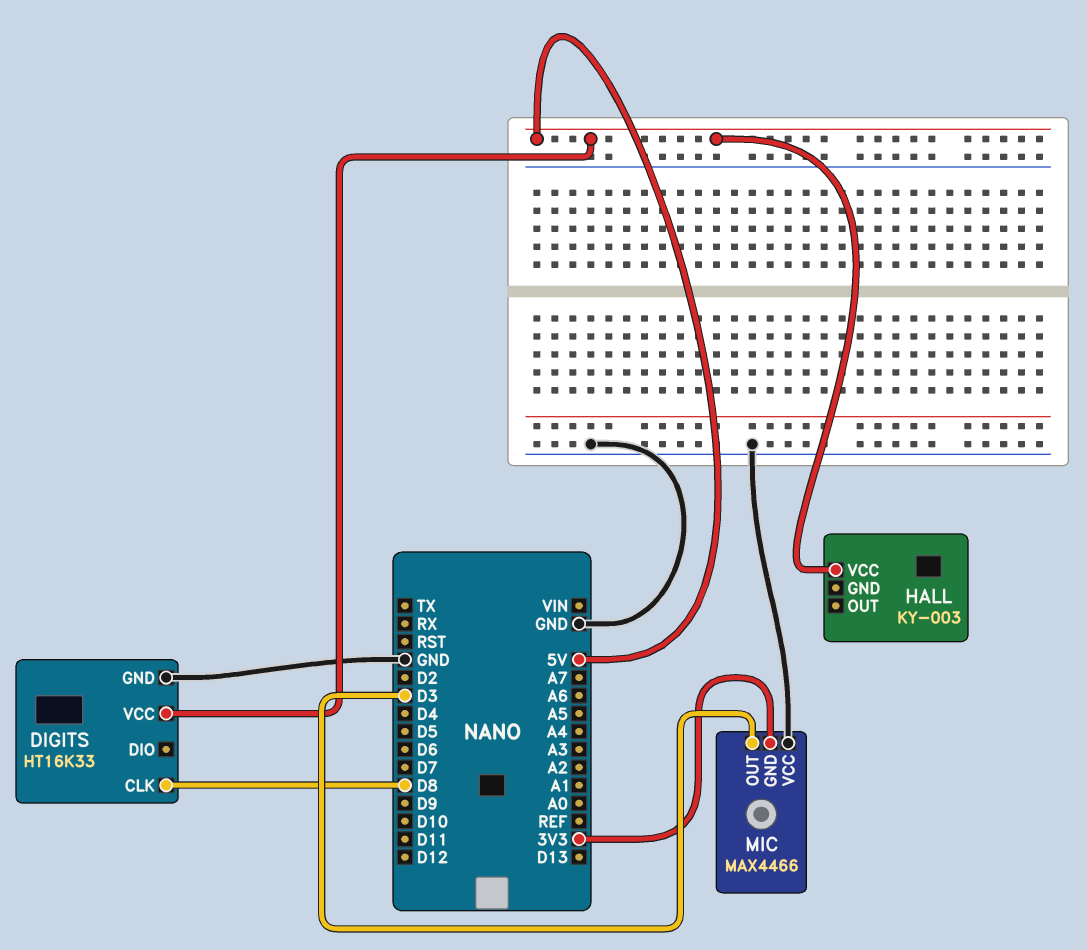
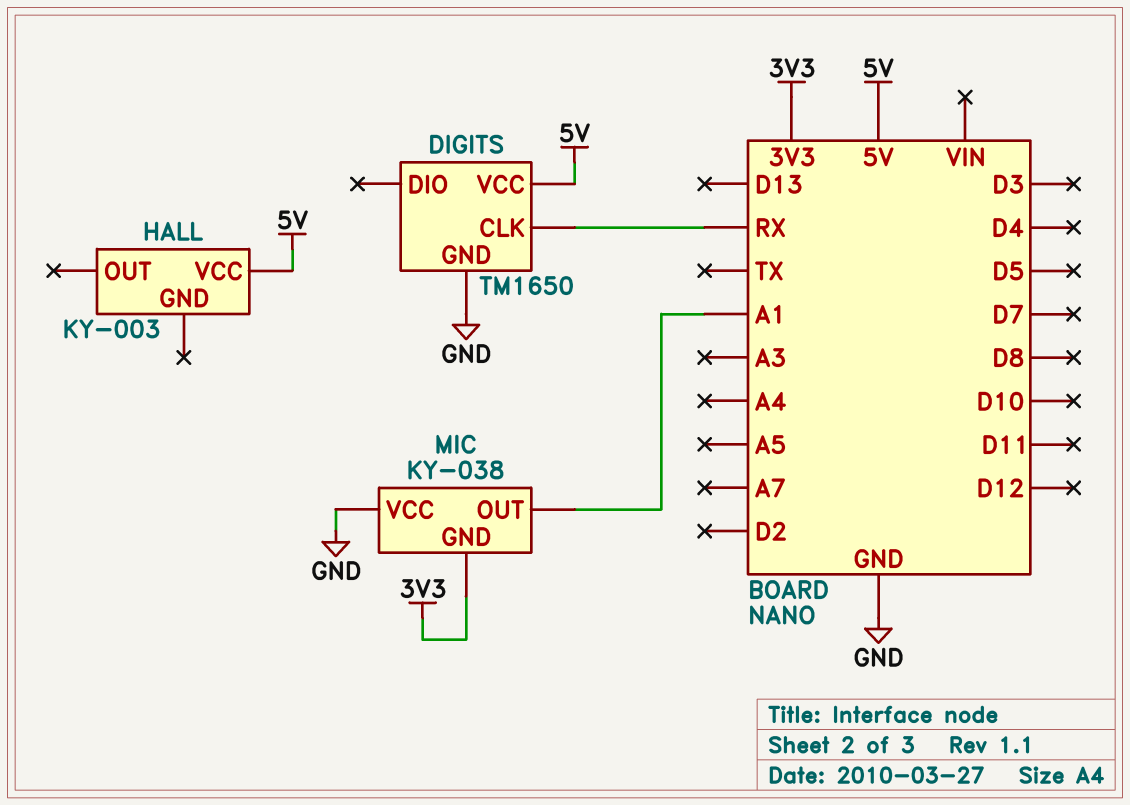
DIGITS: HT16K33 -> TM1650
DIGITS pin CLK: D8 -> RX
MIC: MAX4466 -> KY-038
MIC pin OUT: D3 -> A1

